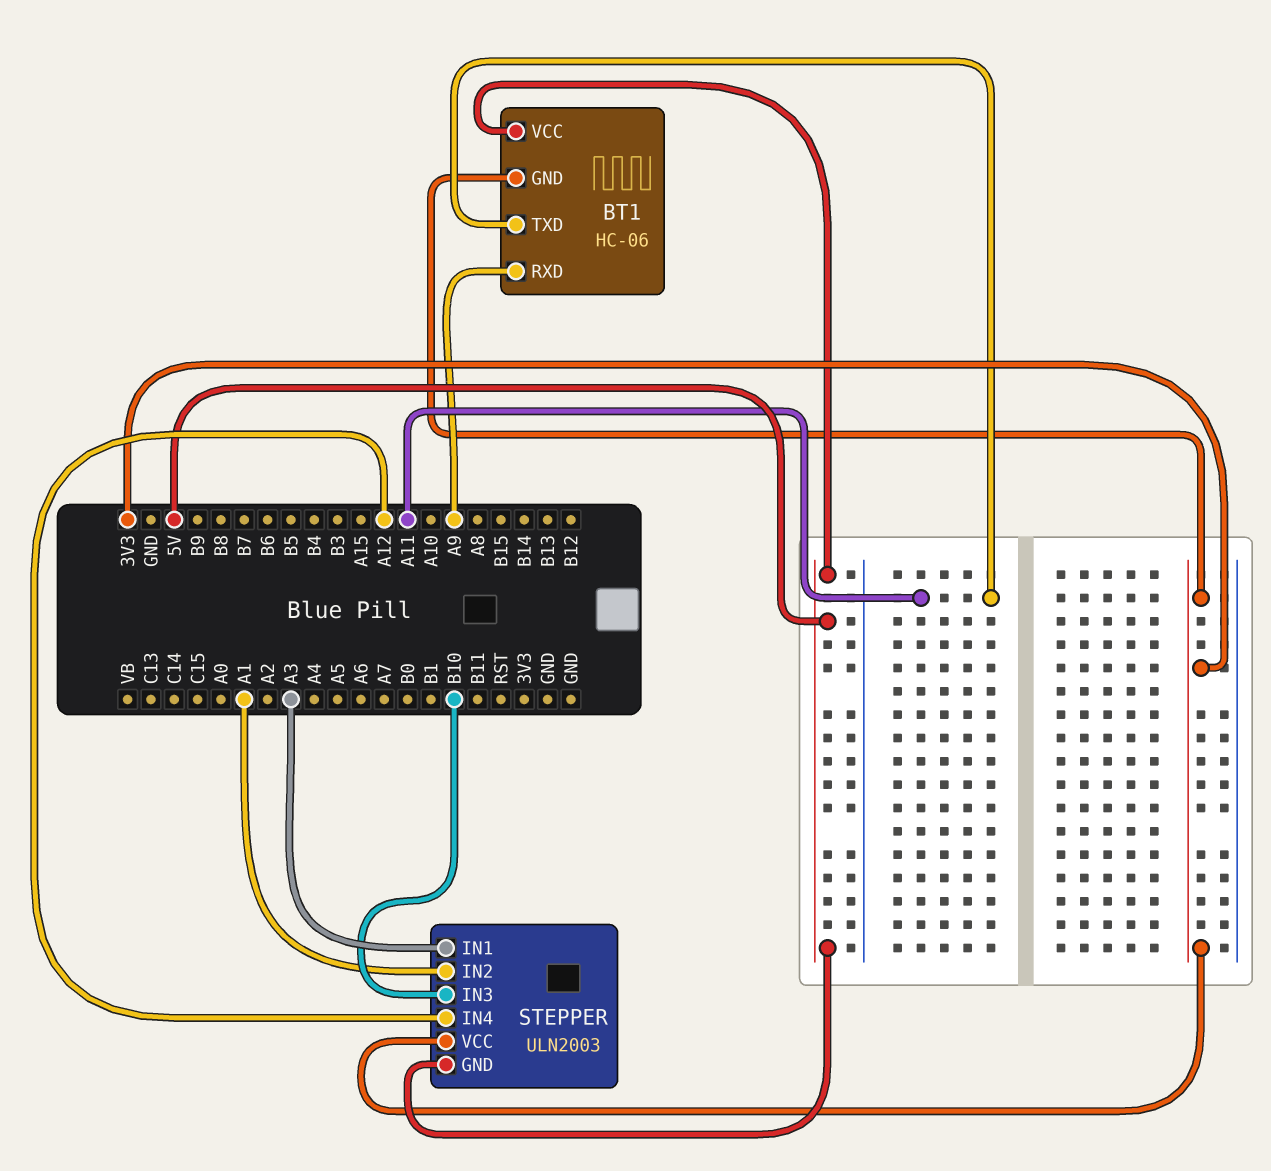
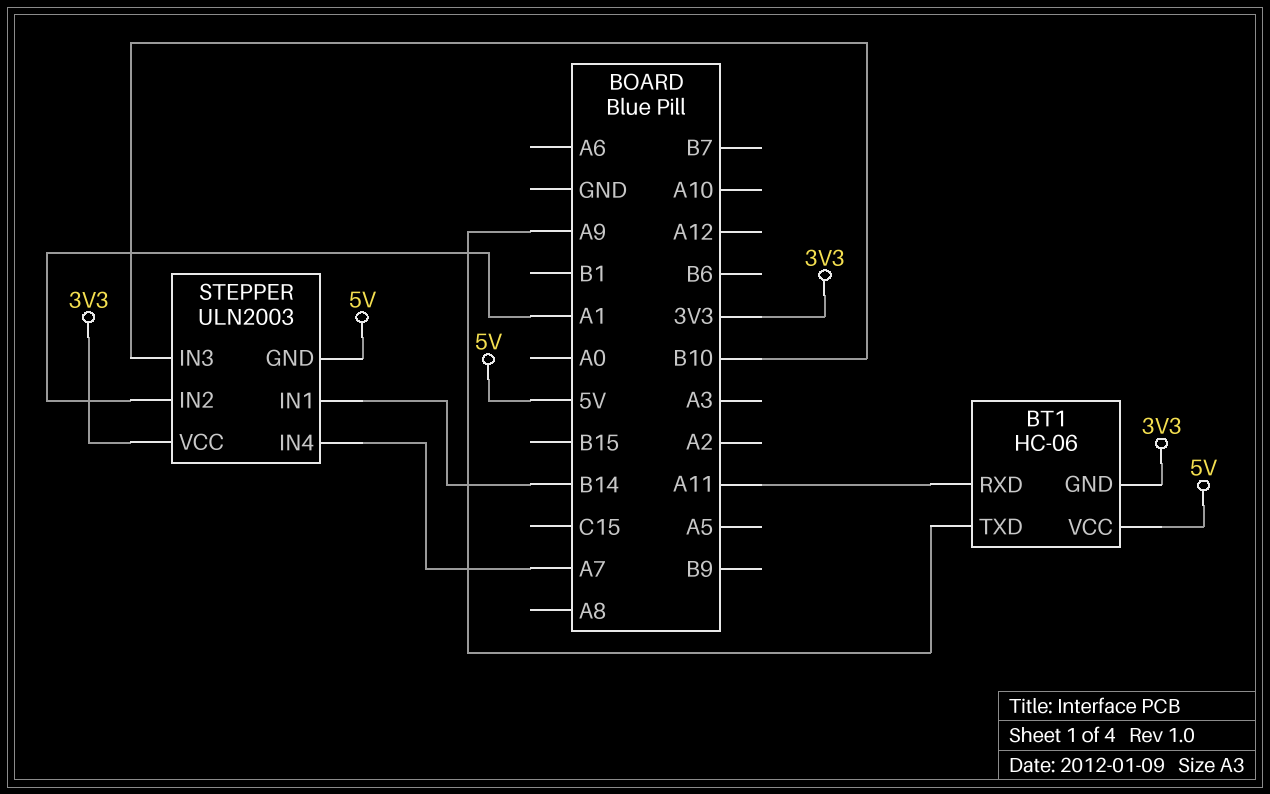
BT1 pin RXD: A9 -> A11
BT1 pin TXD: A11 -> A9
STEPPER pin IN1: A3 -> B14
STEPPER pin IN4: A12 -> A7

